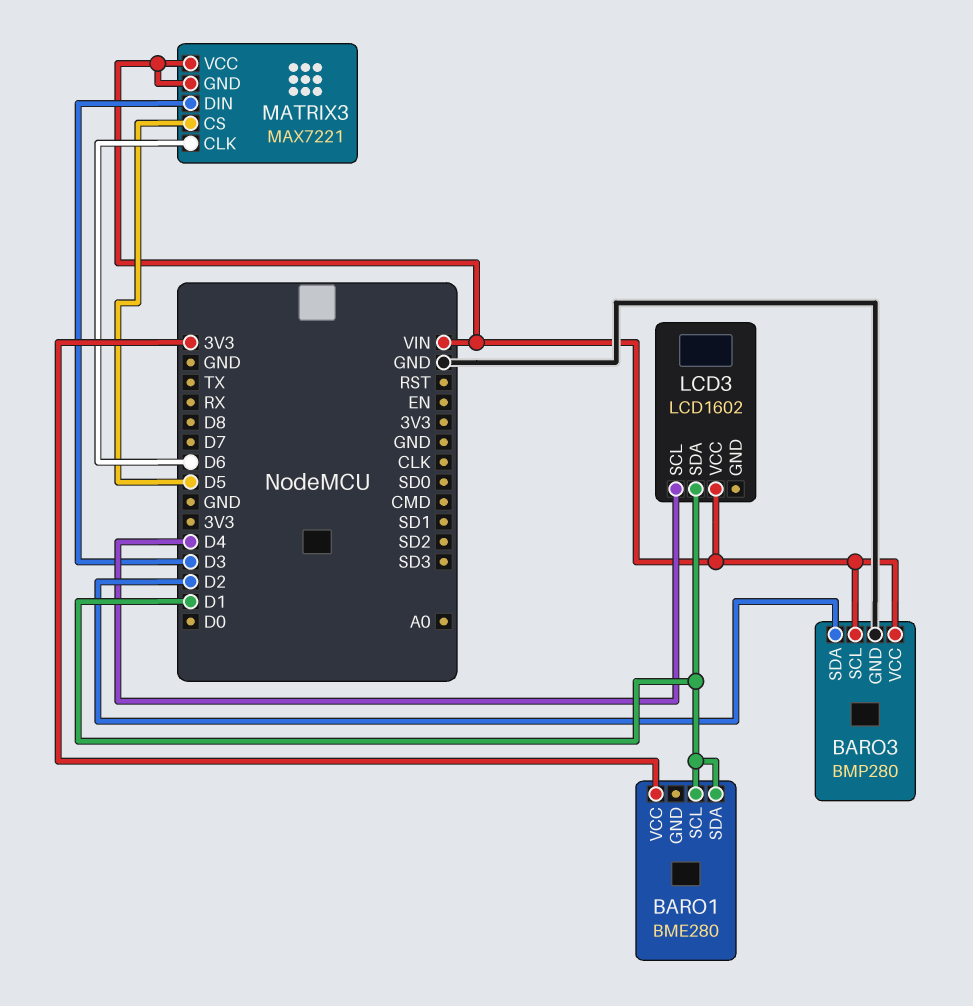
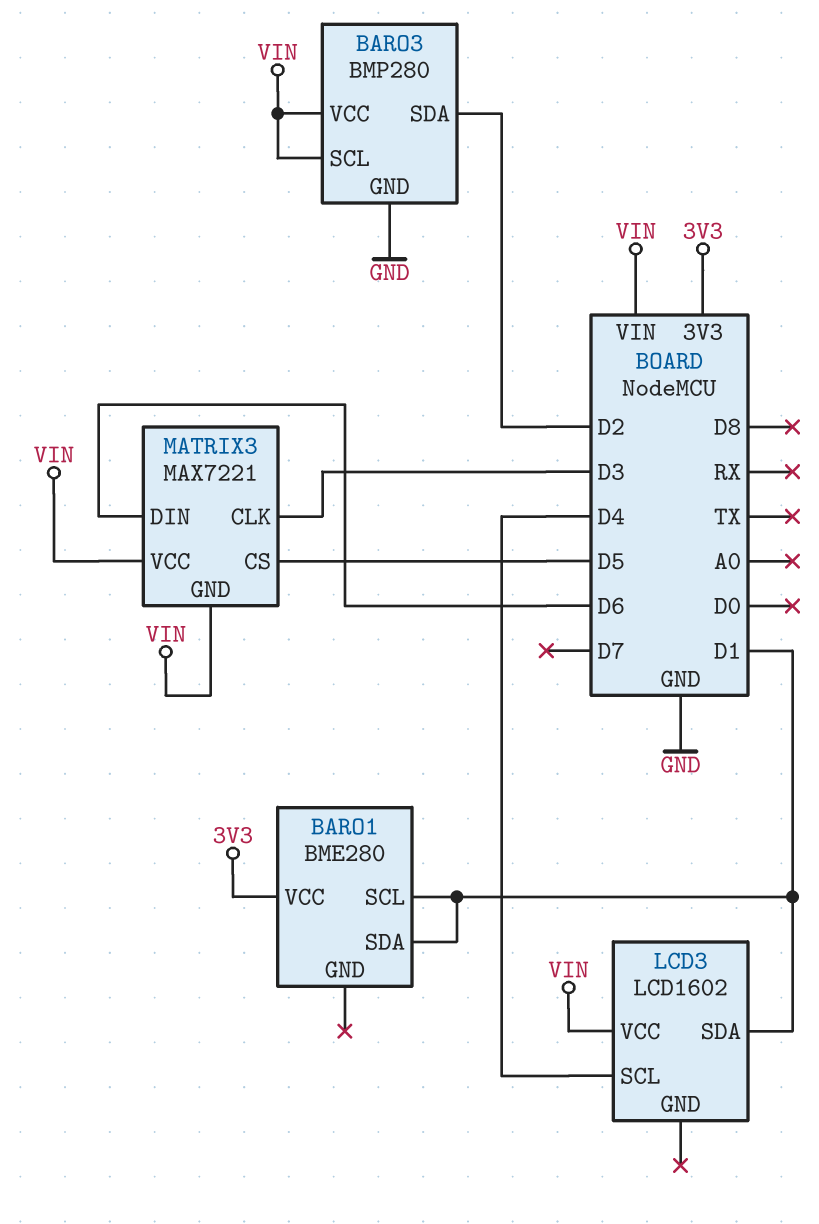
MATRIX3 pin CLK: D6 -> D3
MATRIX3 pin DIN: D3 -> D6

